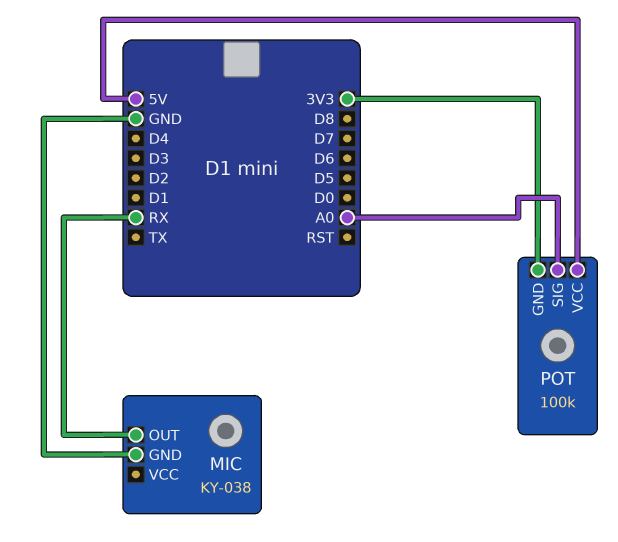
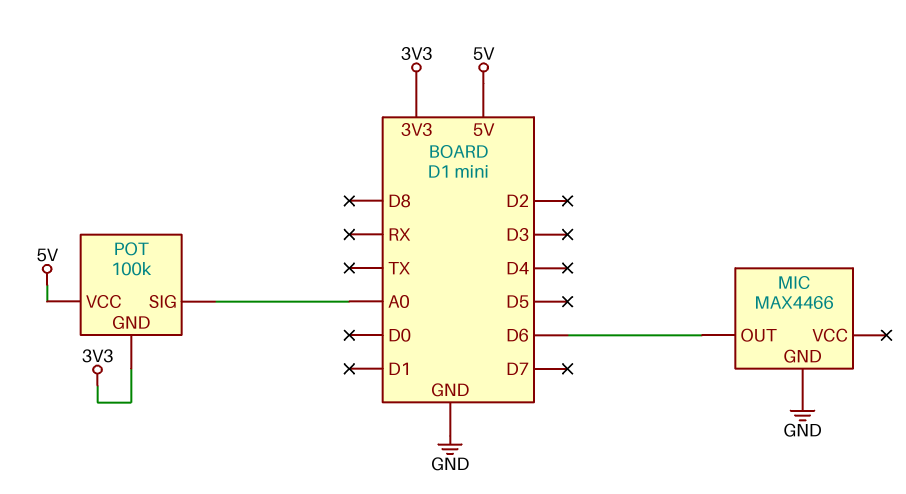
MIC: KY-038 -> MAX4466
MIC pin OUT: RX -> D6

